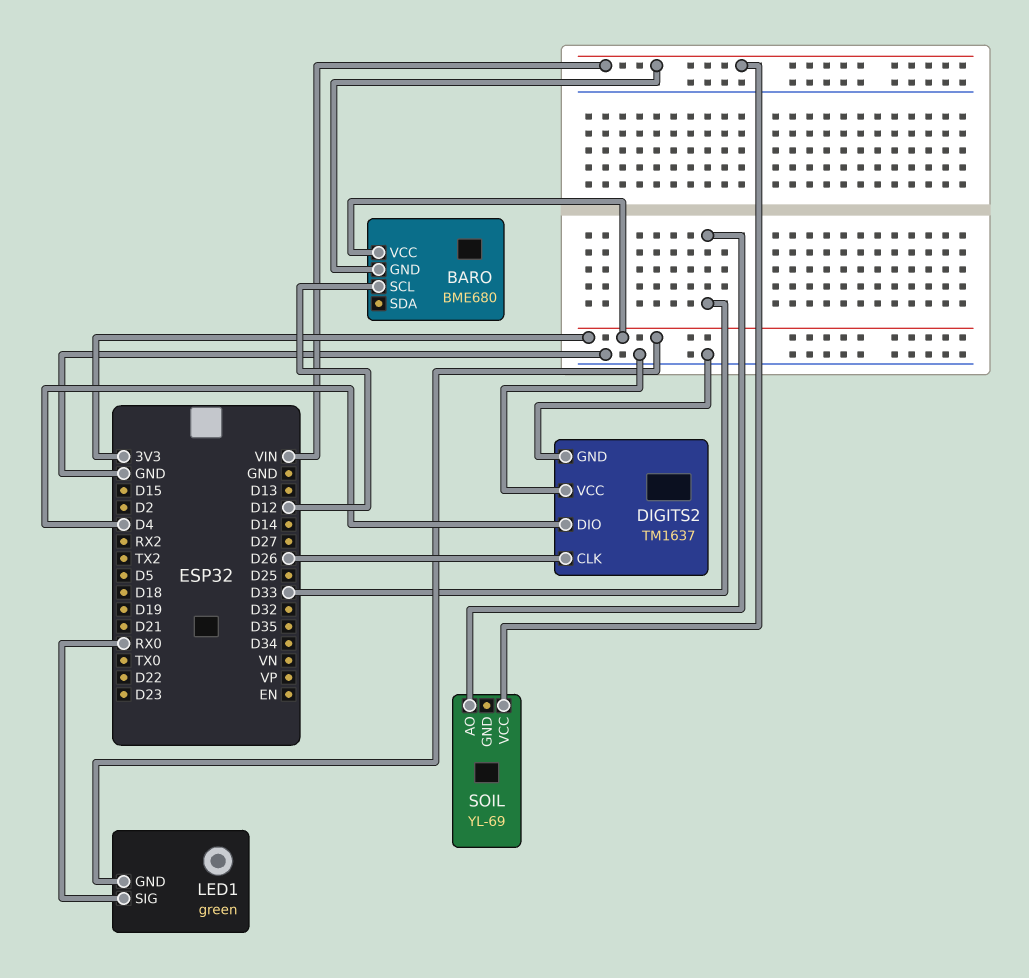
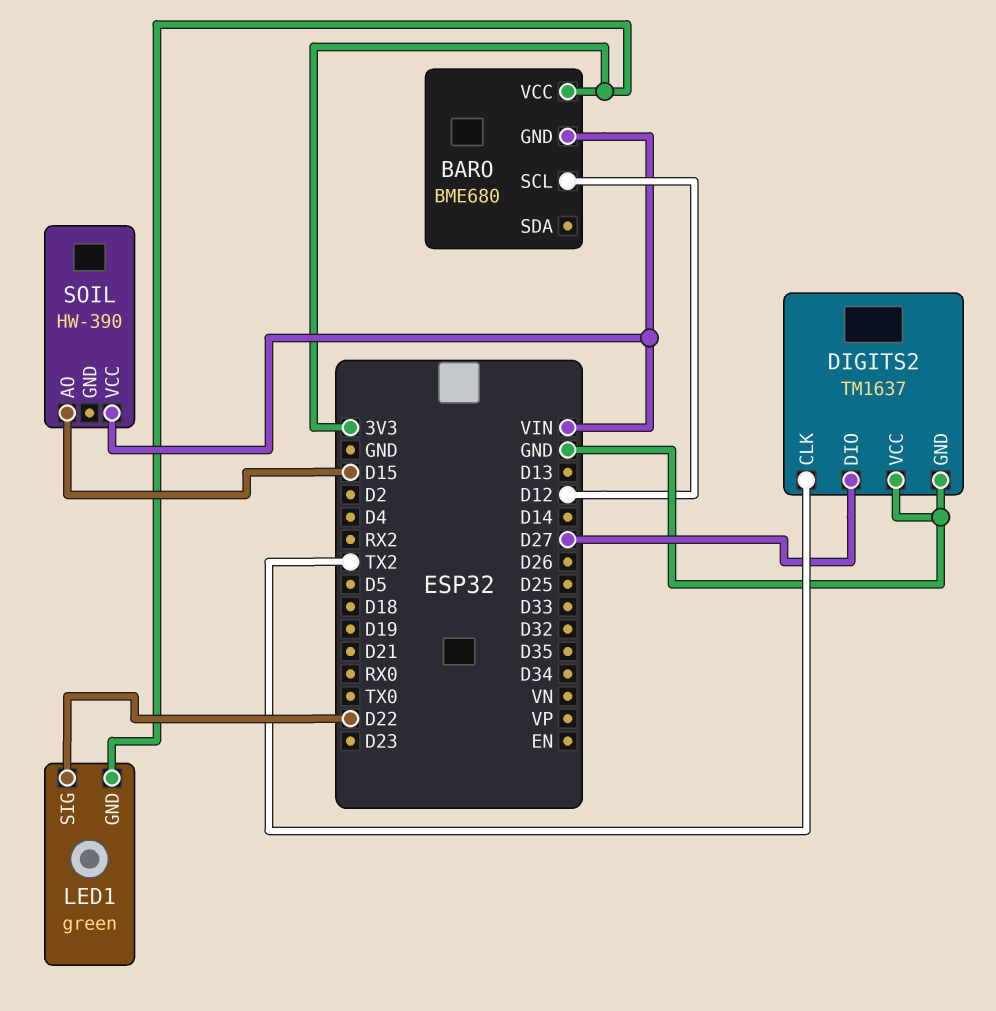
DIGITS2 pin CLK: D26 -> TX2
DIGITS2 pin DIO: D4 -> D27
LED1 pin SIG: RX0 -> D22
SOIL: YL-69 -> HW-390
SOIL pin AO: D33 -> D15

